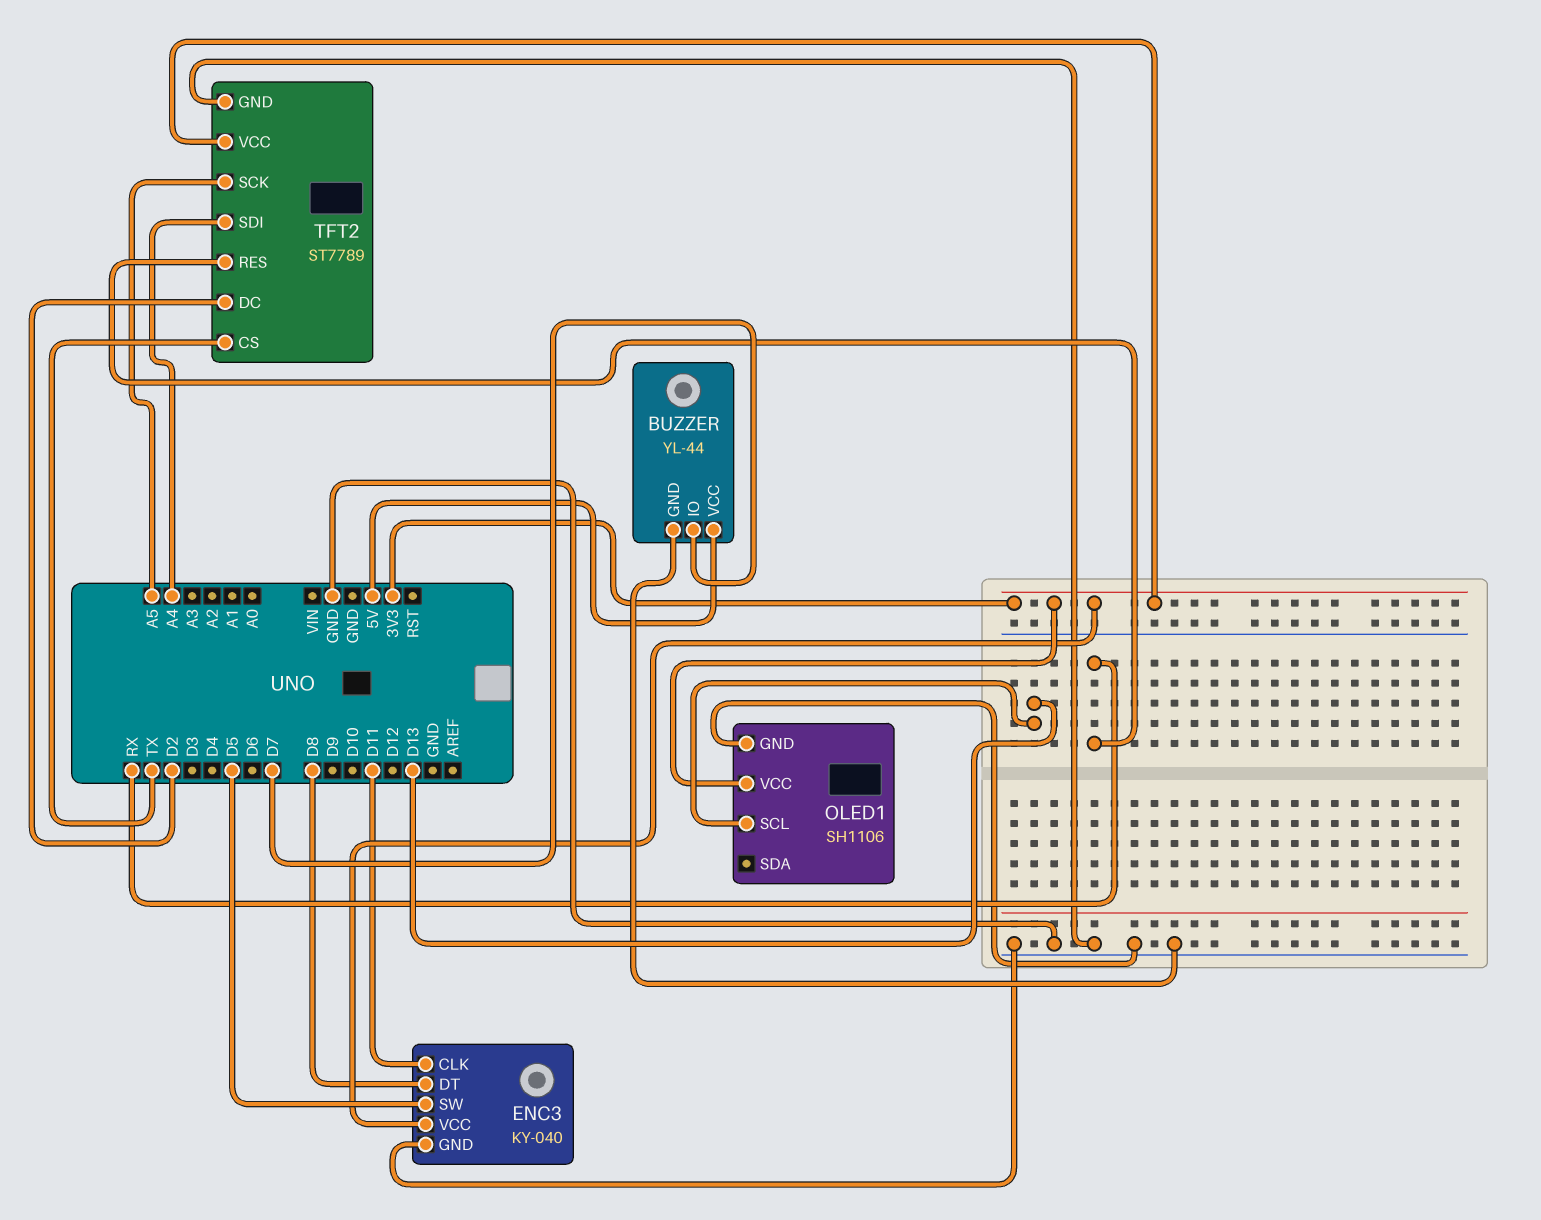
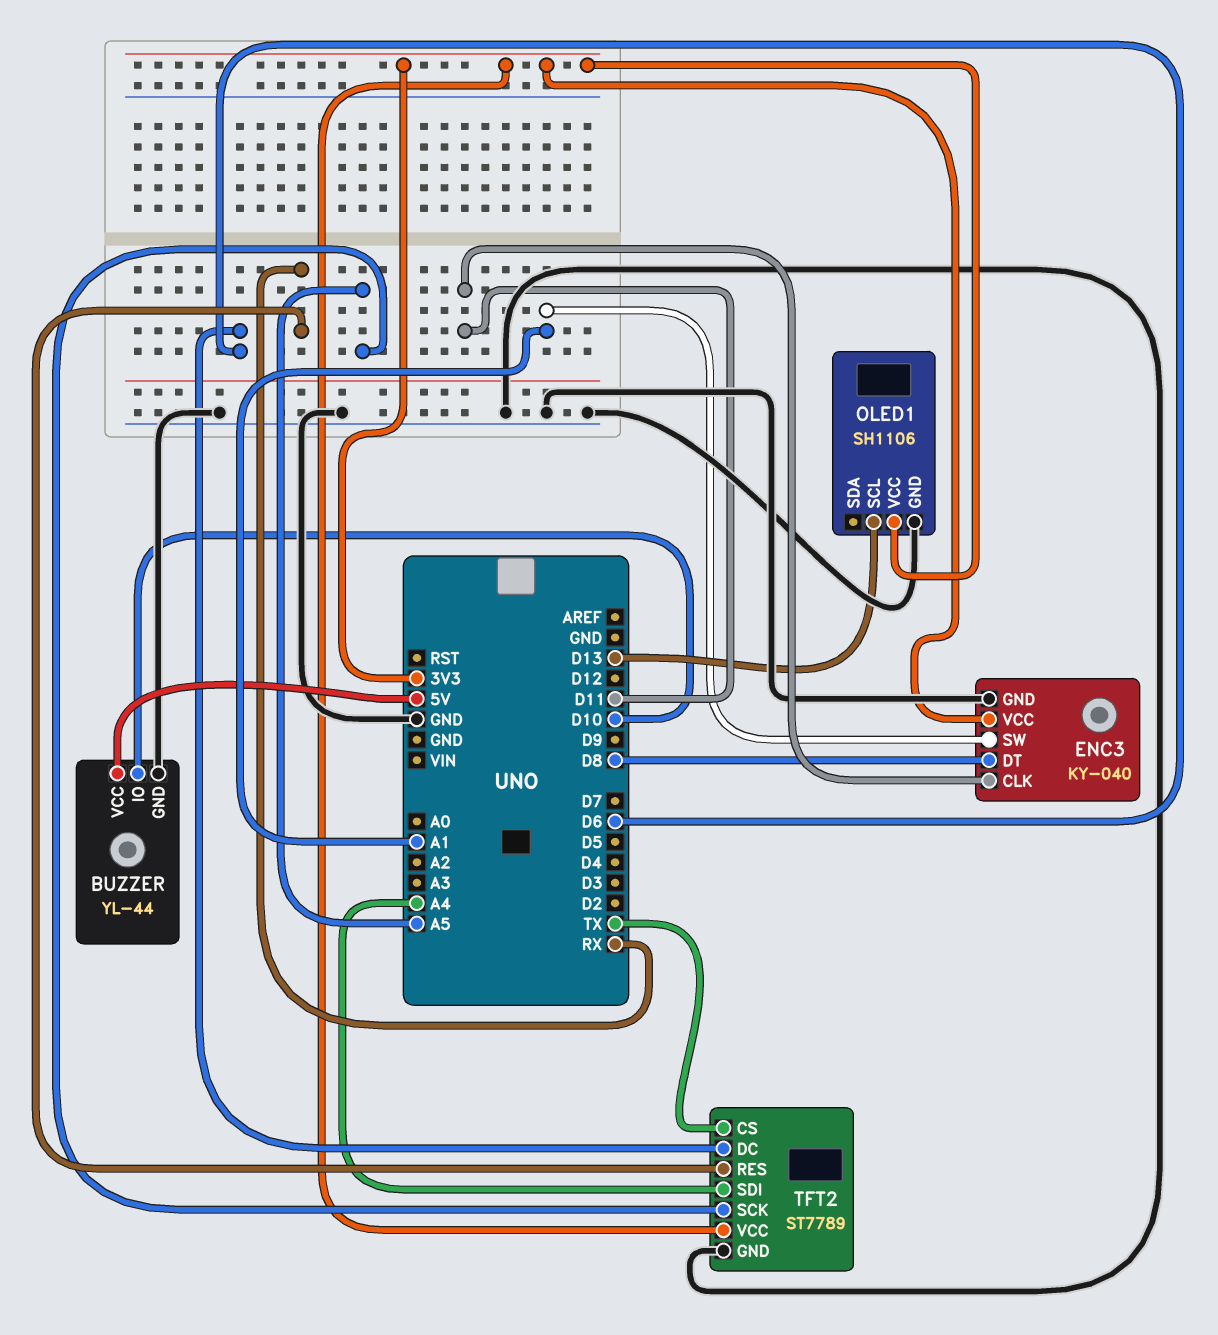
BUZZER pin IO: D7 -> D10
ENC3 pin SW: D5 -> A1
TFT2 pin DC: D2 -> D6

